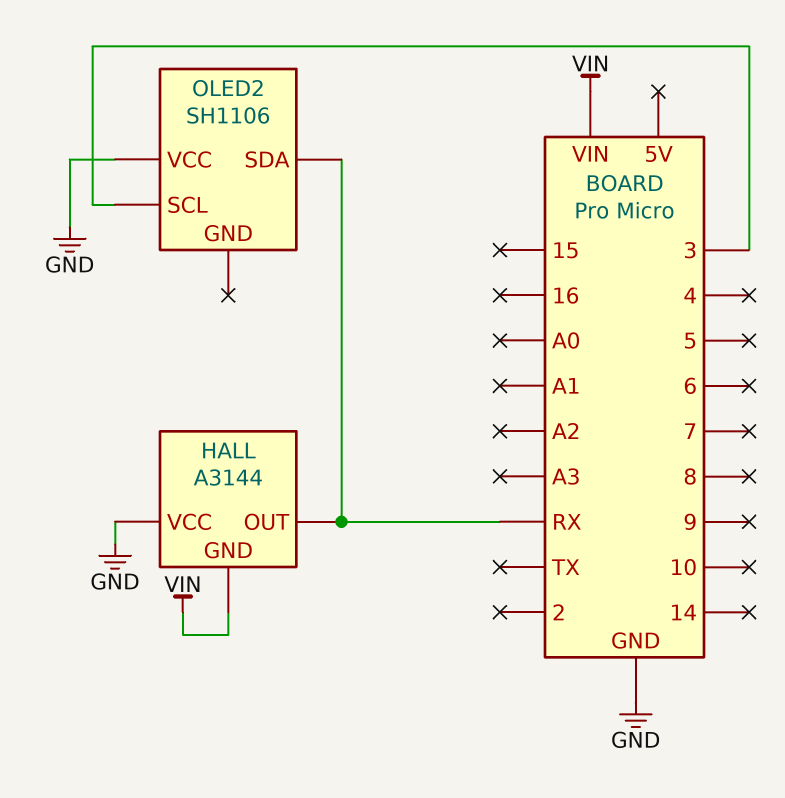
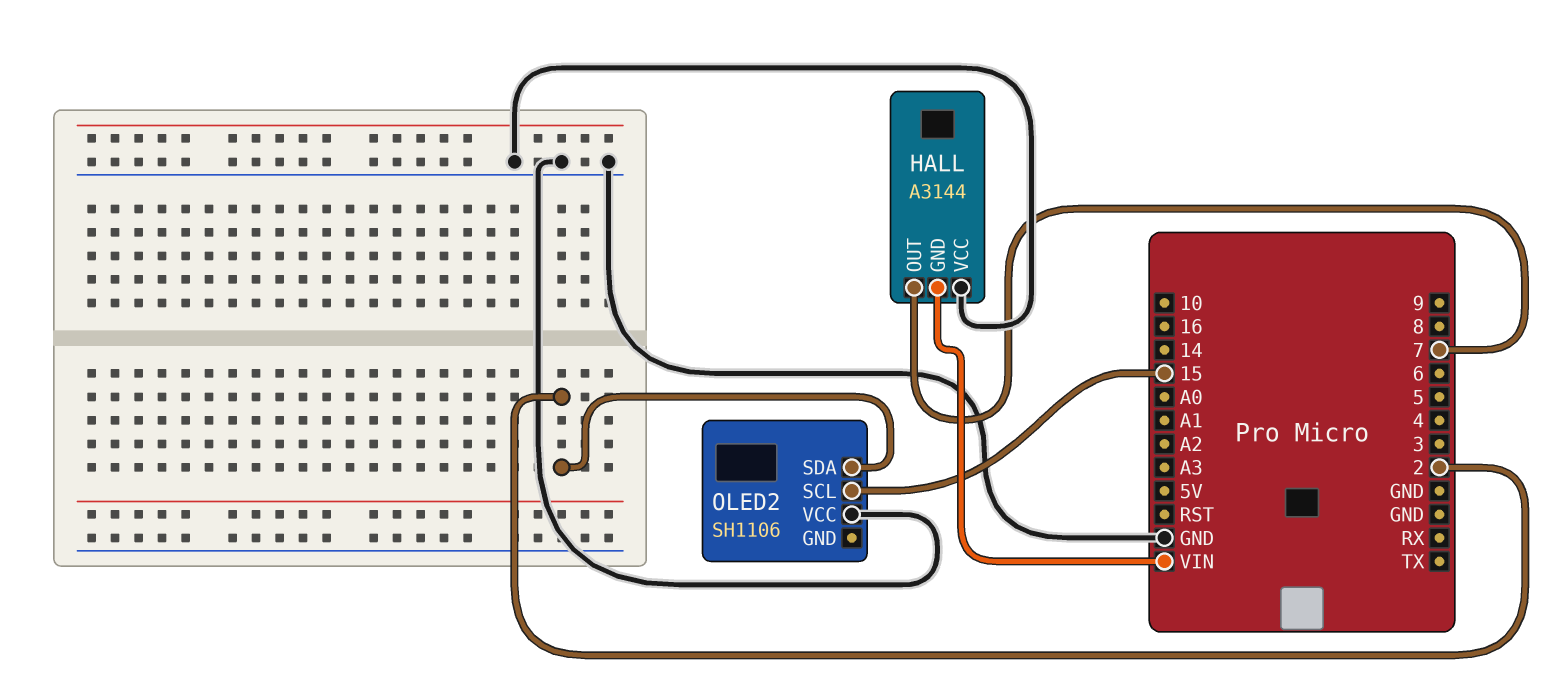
HALL pin OUT: RX -> 7
OLED2 pin SCL: 3 -> 15
OLED2 pin SDA: RX -> 2

